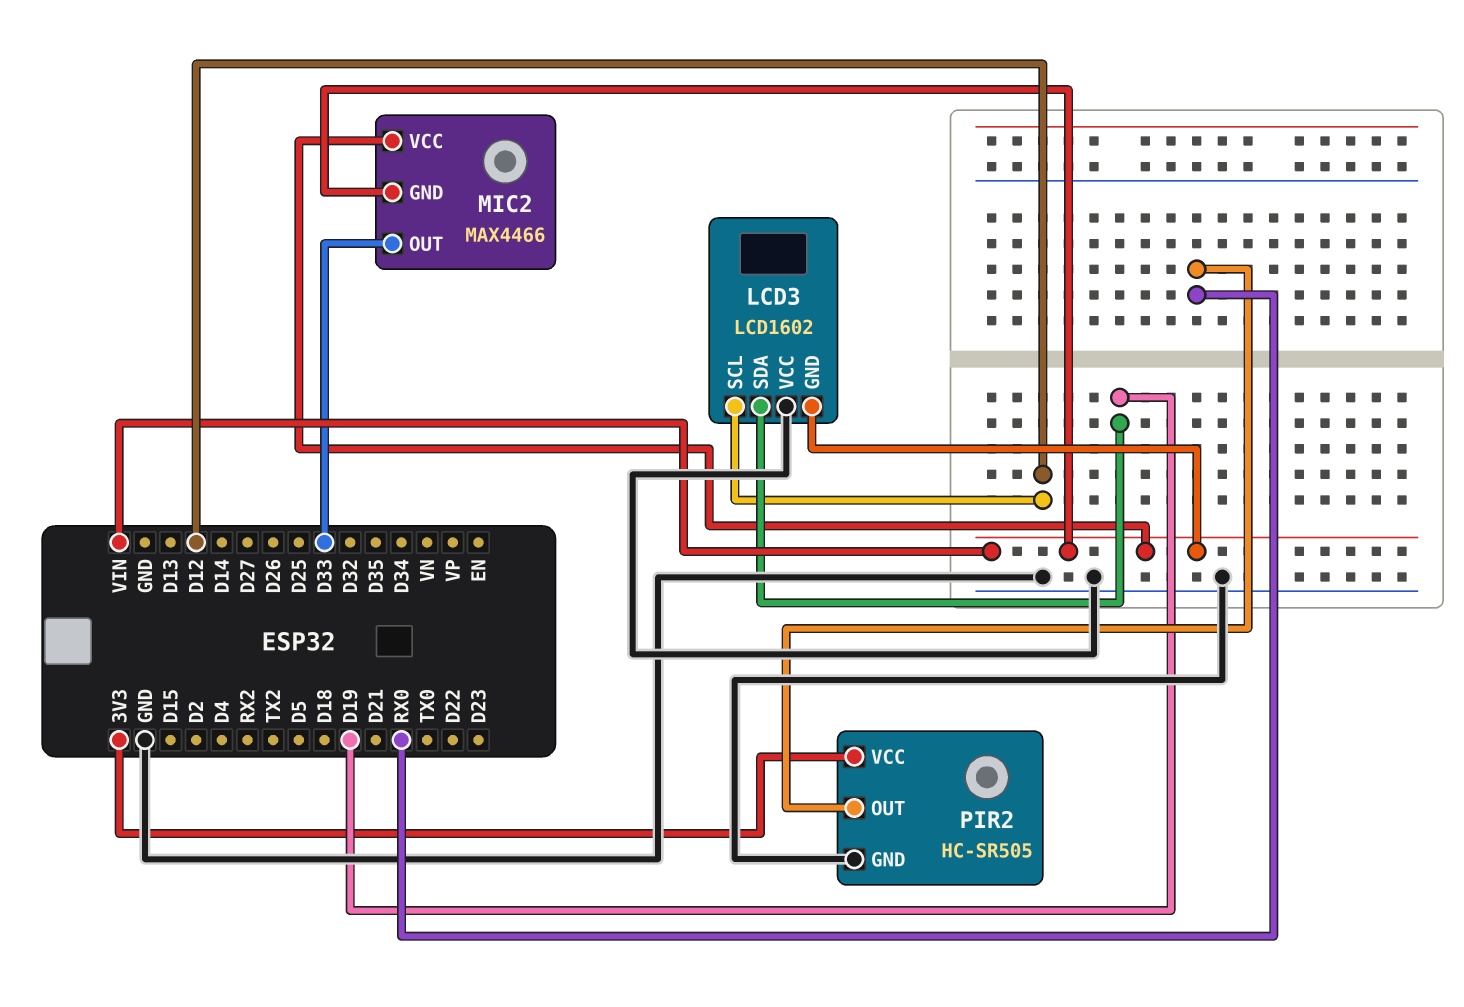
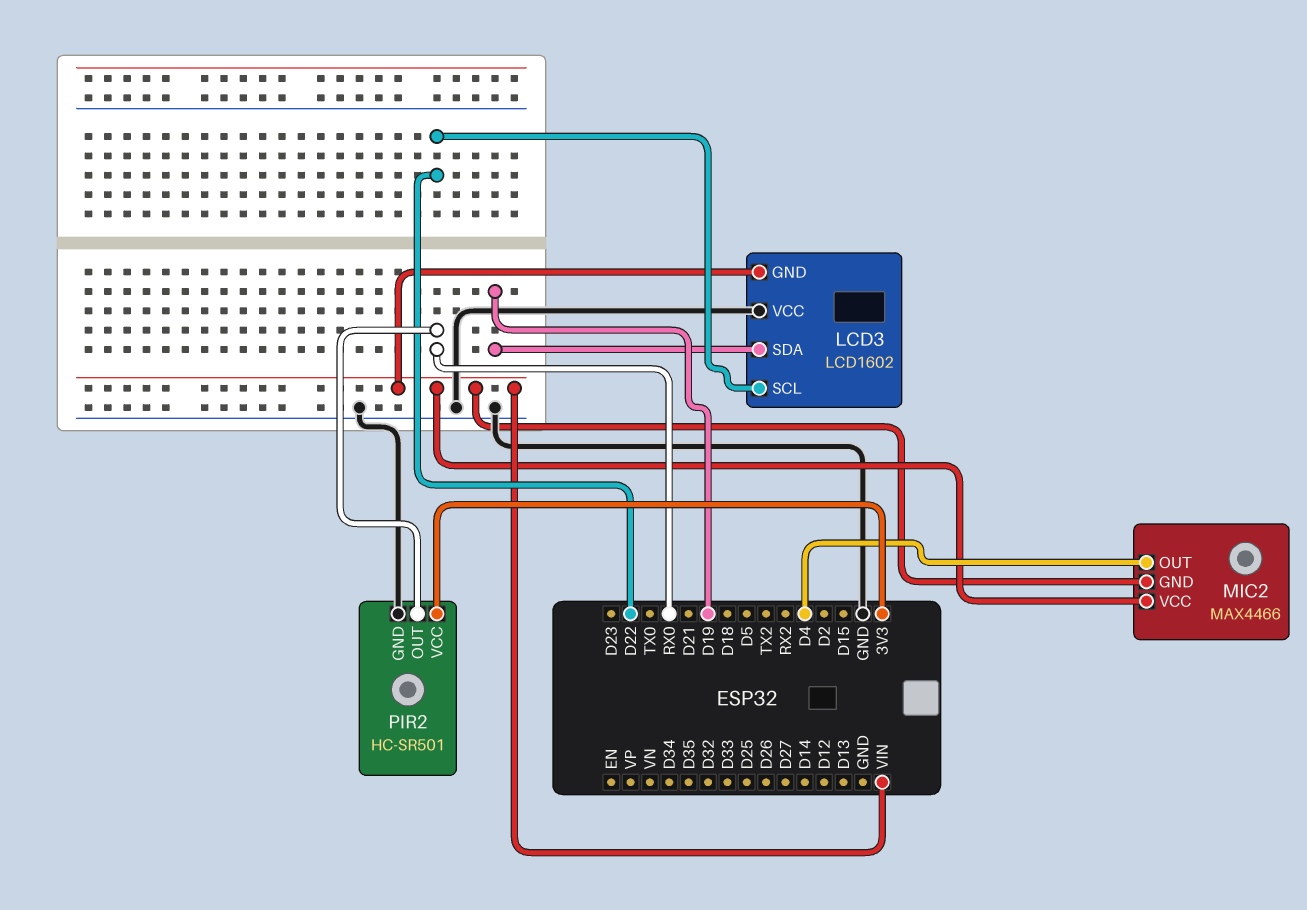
LCD3 pin SCL: D12 -> D22
MIC2 pin OUT: D33 -> D4
PIR2: HC-SR505 -> HC-SR501

